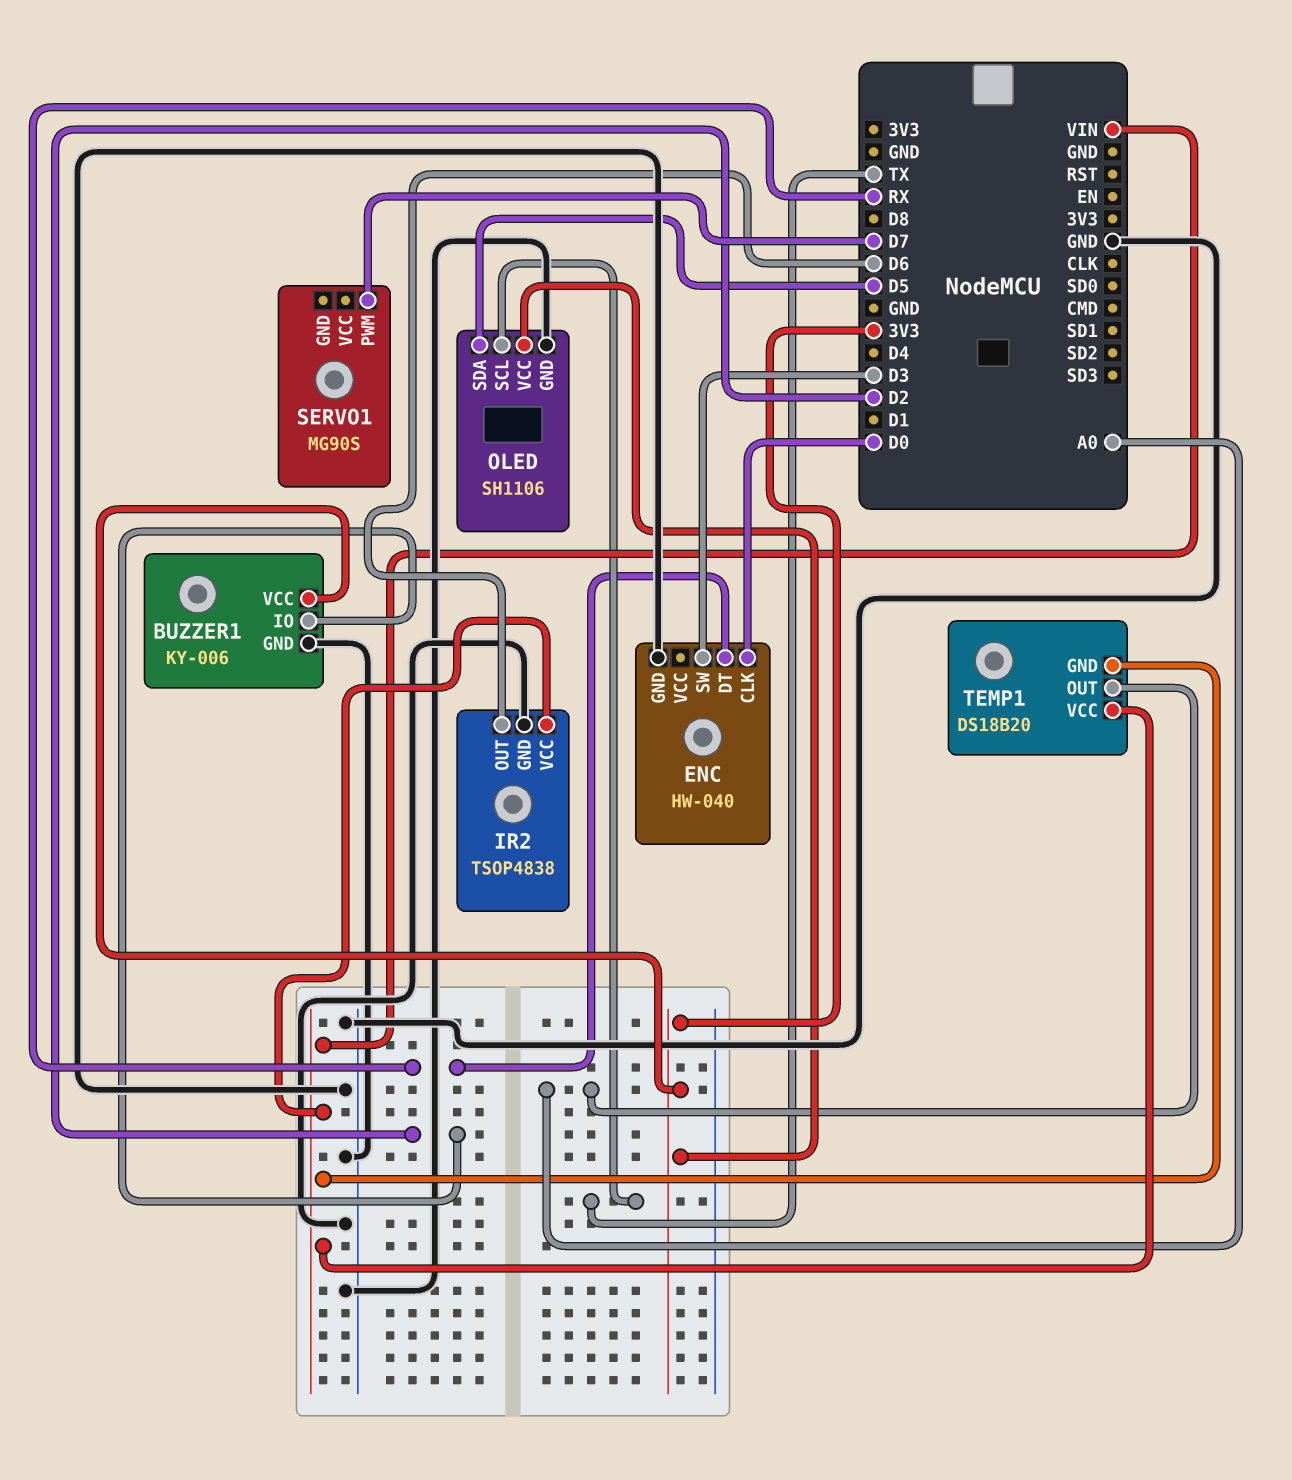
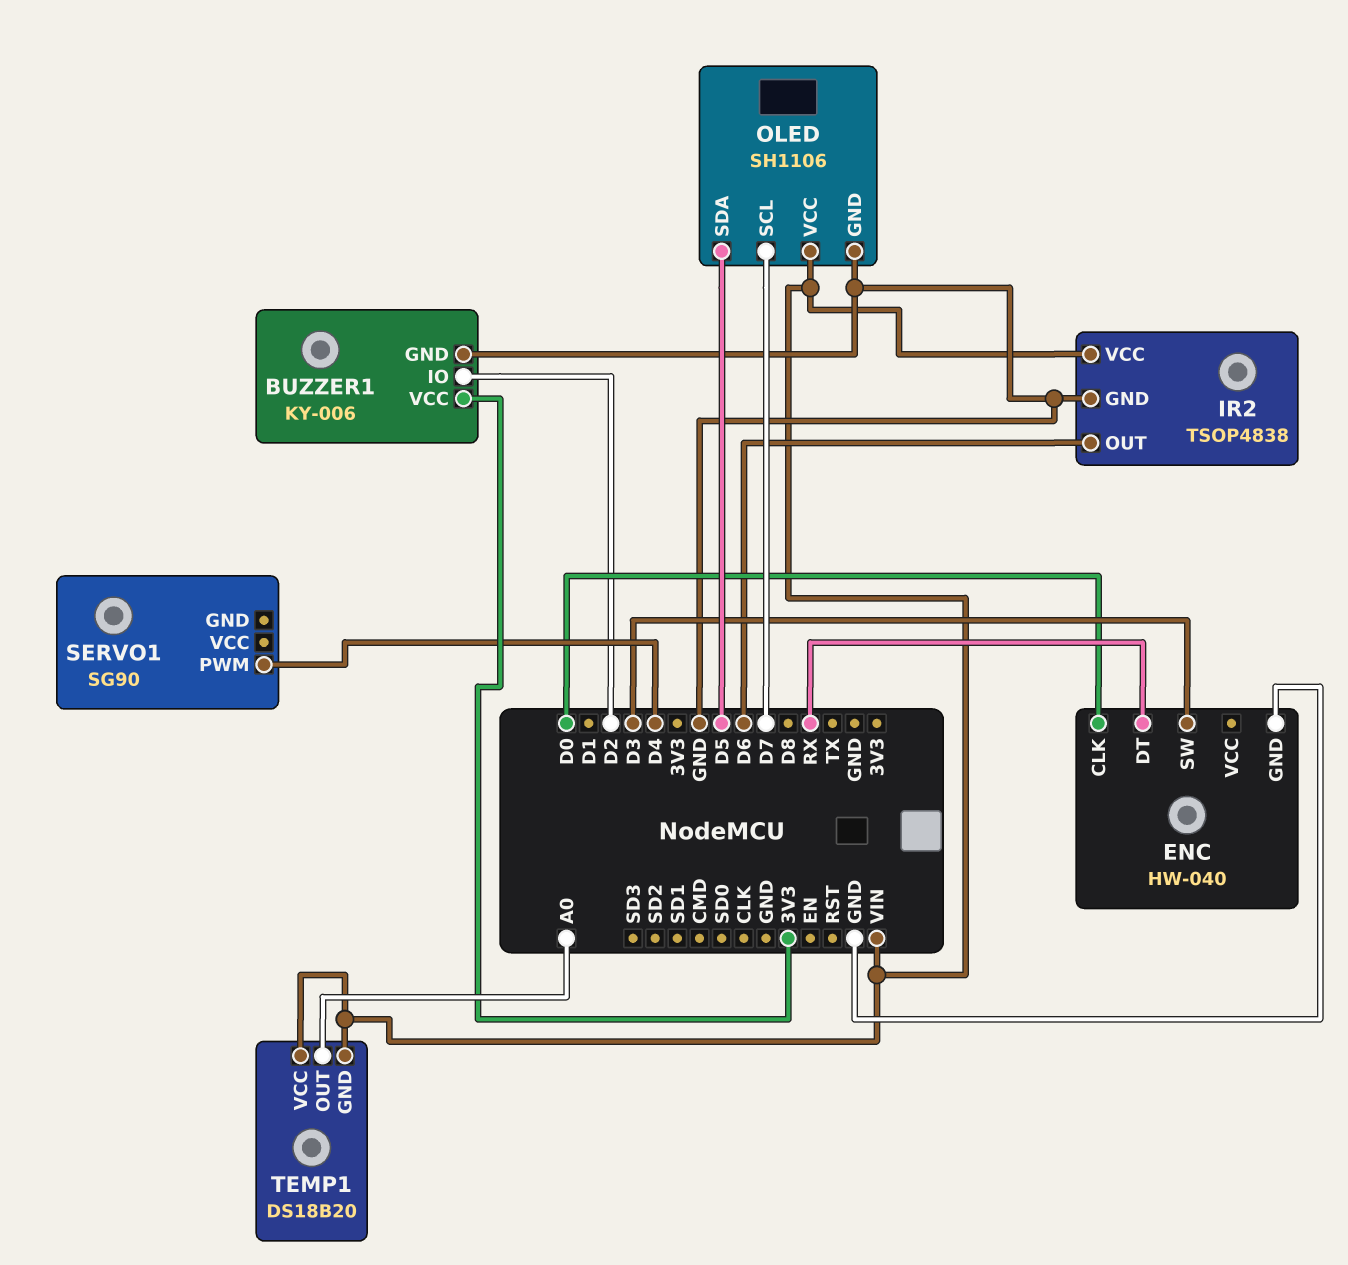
OLED pin SCL: TX -> D7
OLED pin VCC: 3V3 -> VIN
SERVO1: MG90S -> SG90
SERVO1 pin PWM: D7 -> D4

